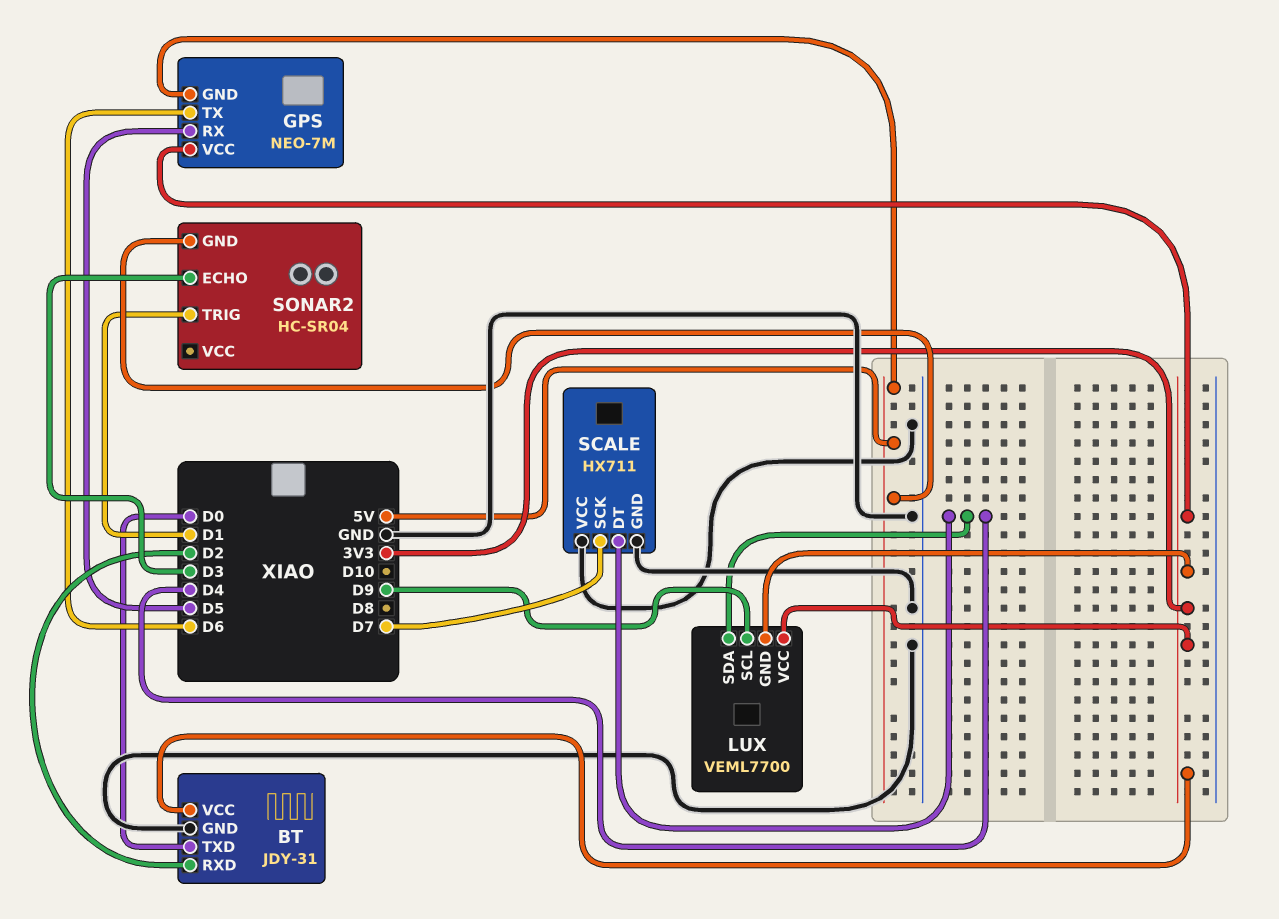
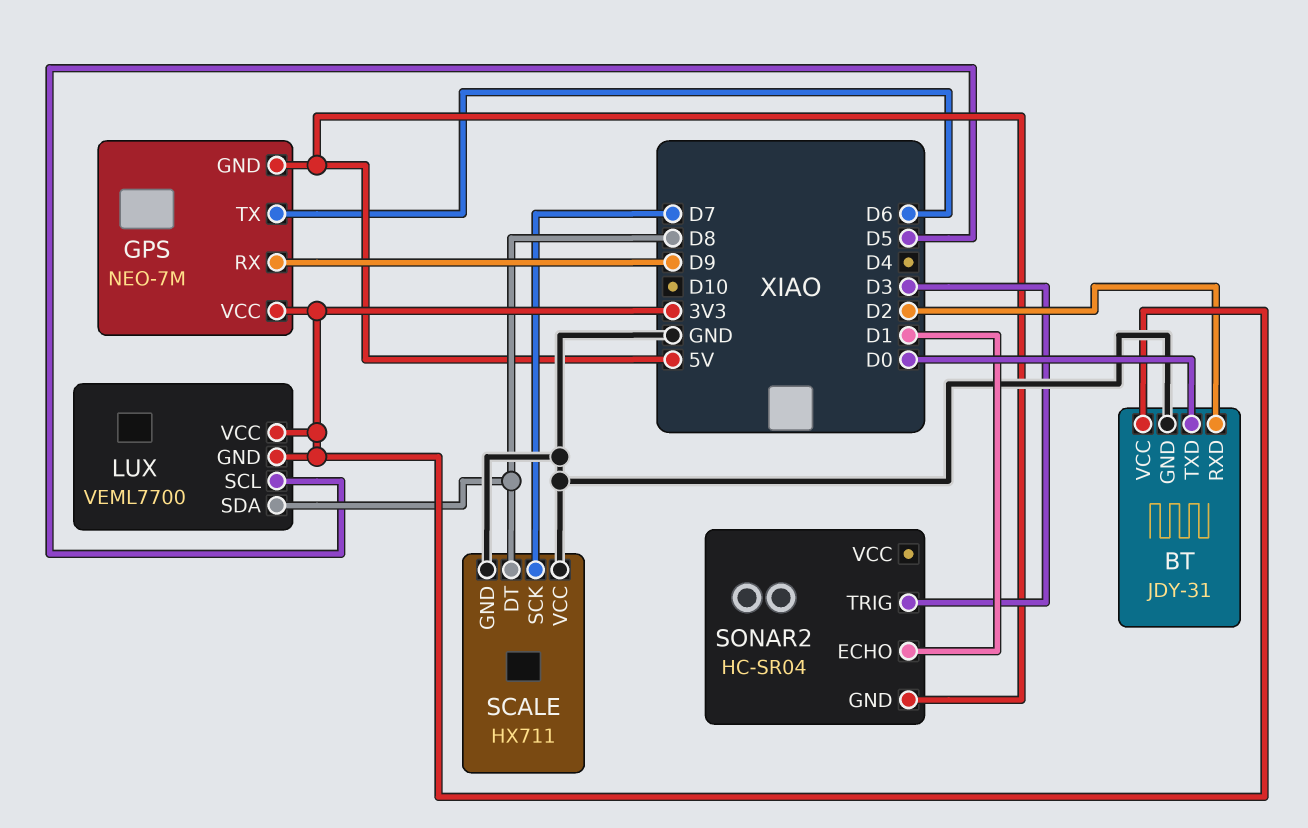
GPS pin RX: D5 -> D9
LUX pin SCL: D9 -> D5
LUX pin SDA: D4 -> D8
SCALE pin DT: D4 -> D8
SONAR2 pin ECHO: D3 -> D1
SONAR2 pin TRIG: D1 -> D3

